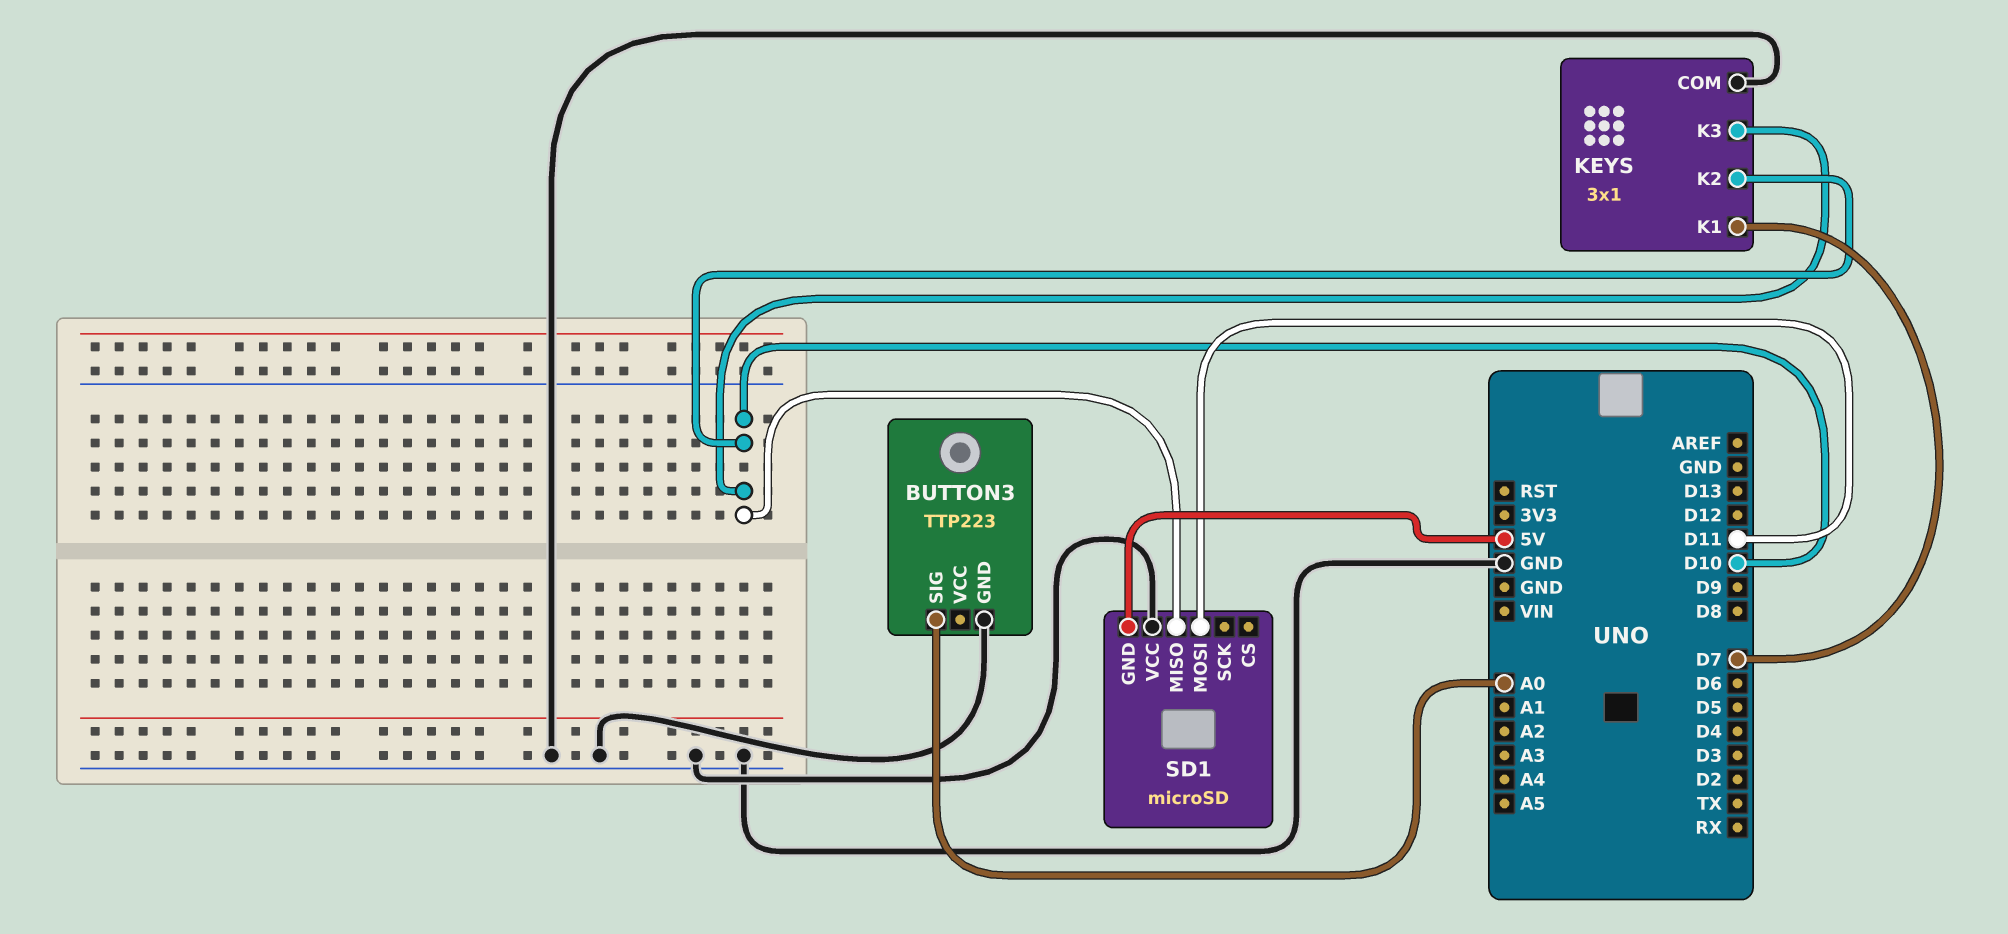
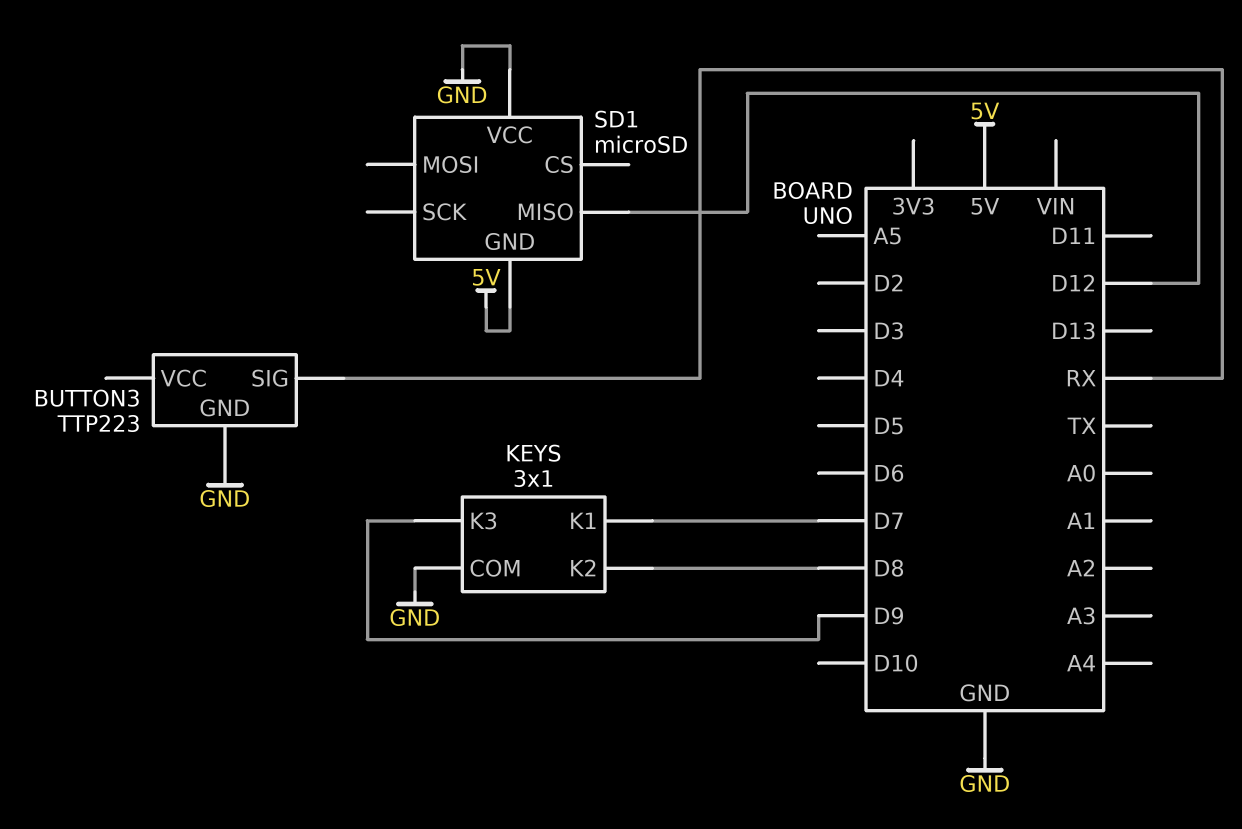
BUTTON3 pin SIG: A0 -> RX
KEYS pin K2: D10 -> D8
KEYS pin K3: D10 -> D9
SD1 pin MISO: D10 -> D12
SD1 pin MOSI: D11 -> none

